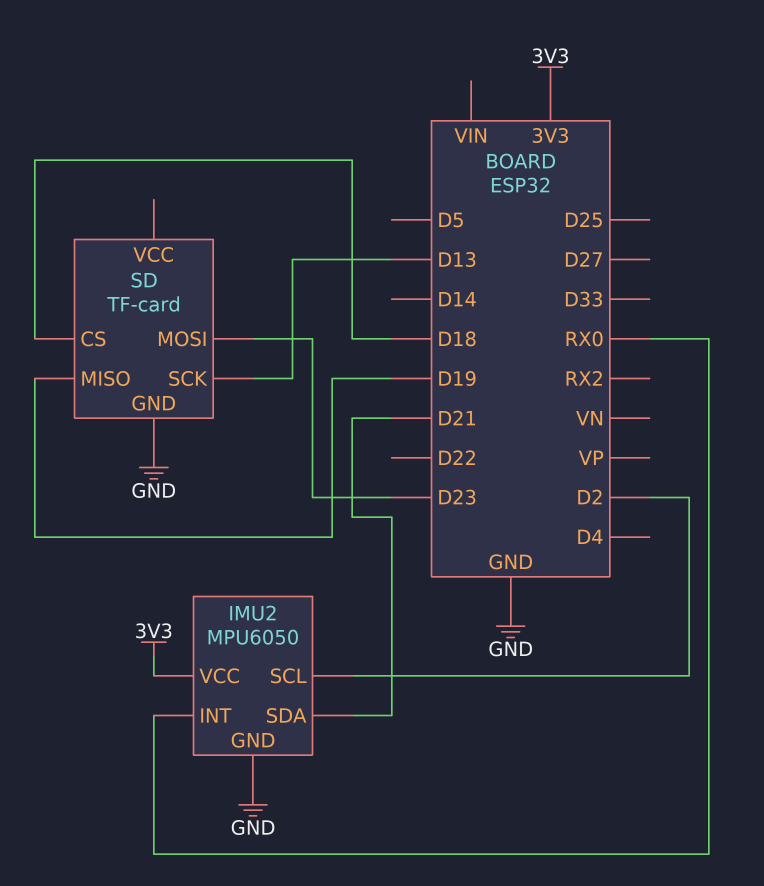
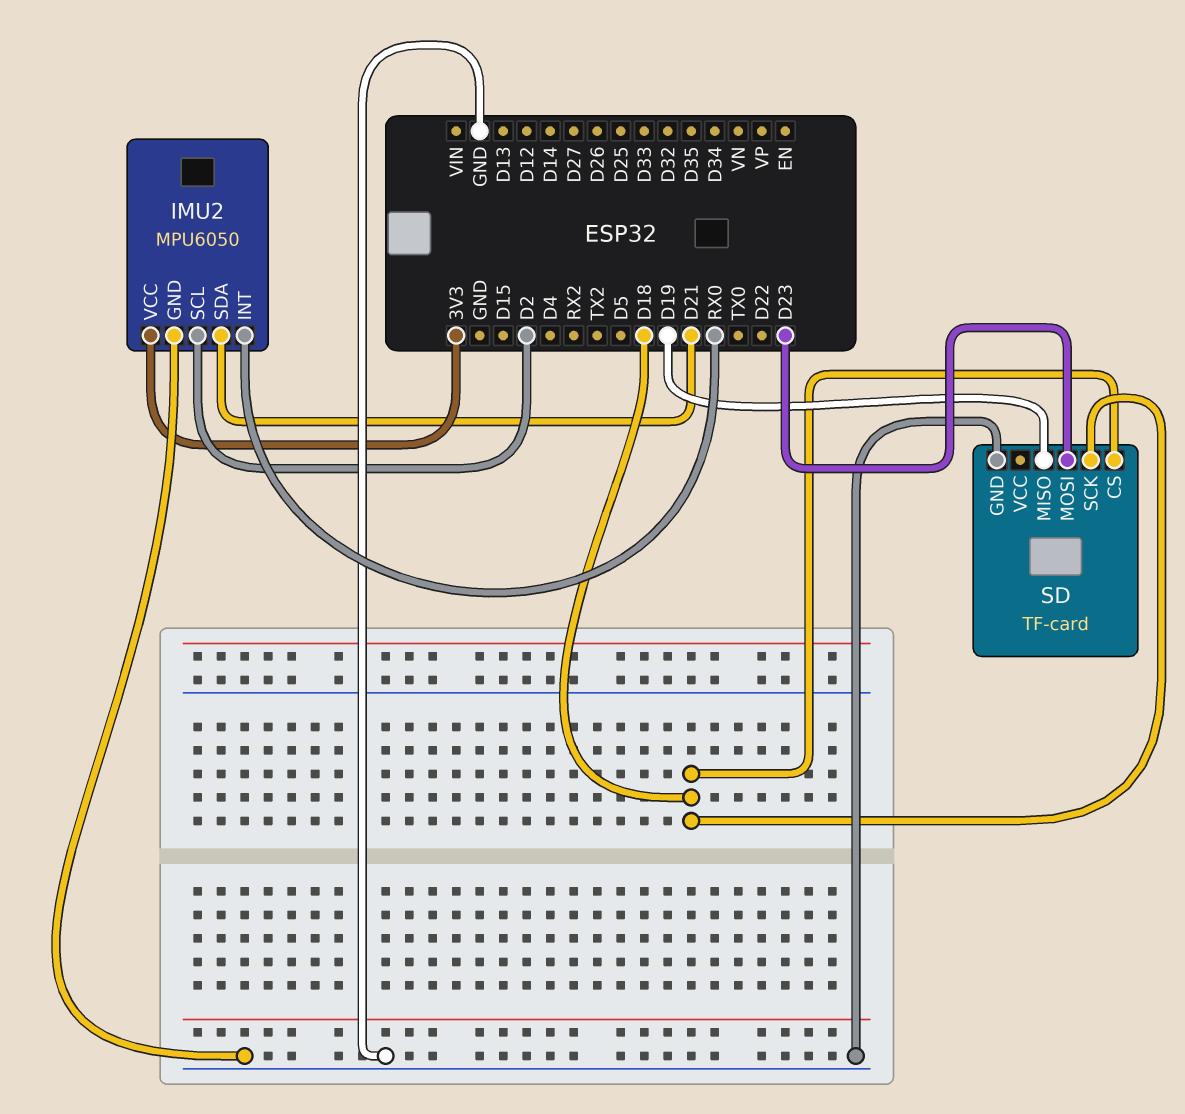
SD pin SCK: D13 -> D18

